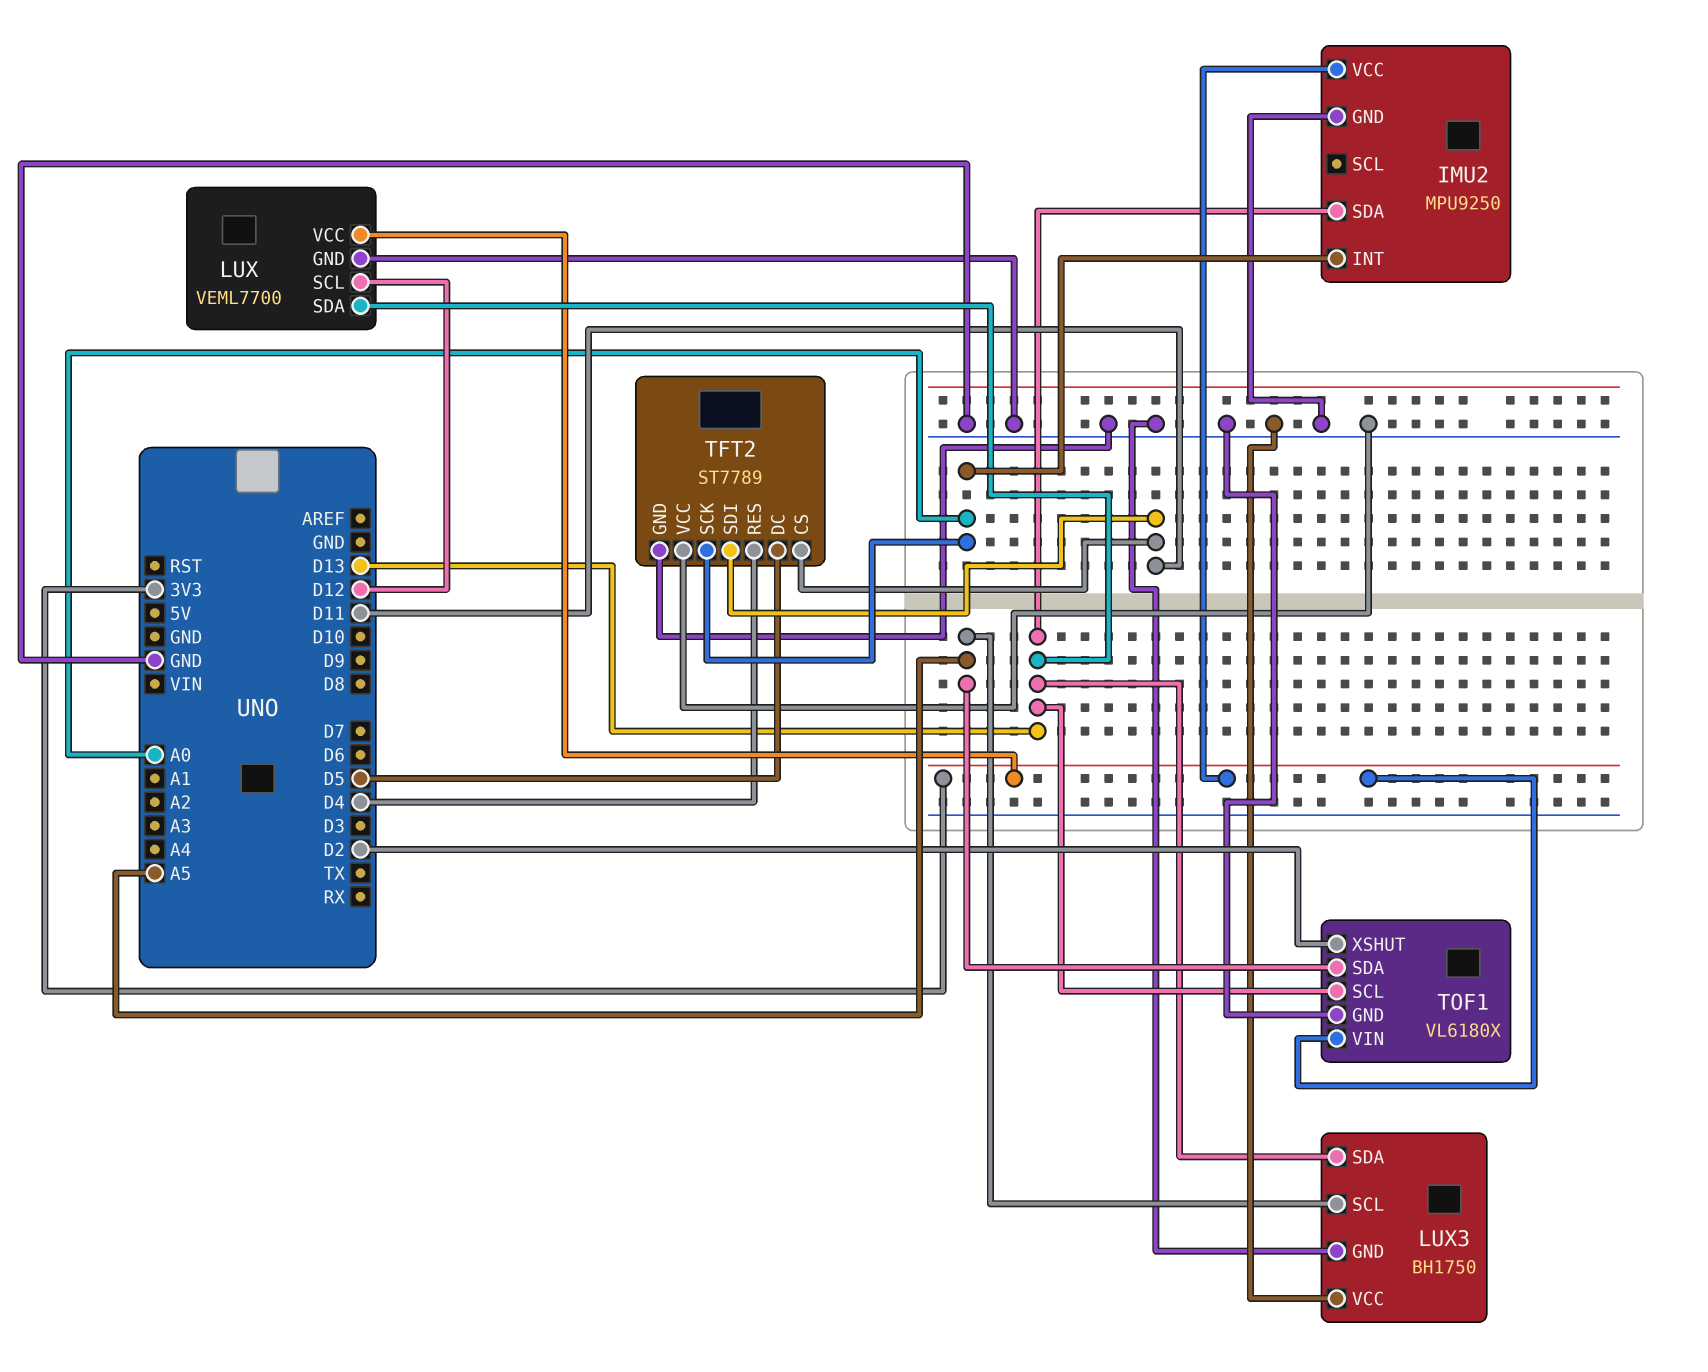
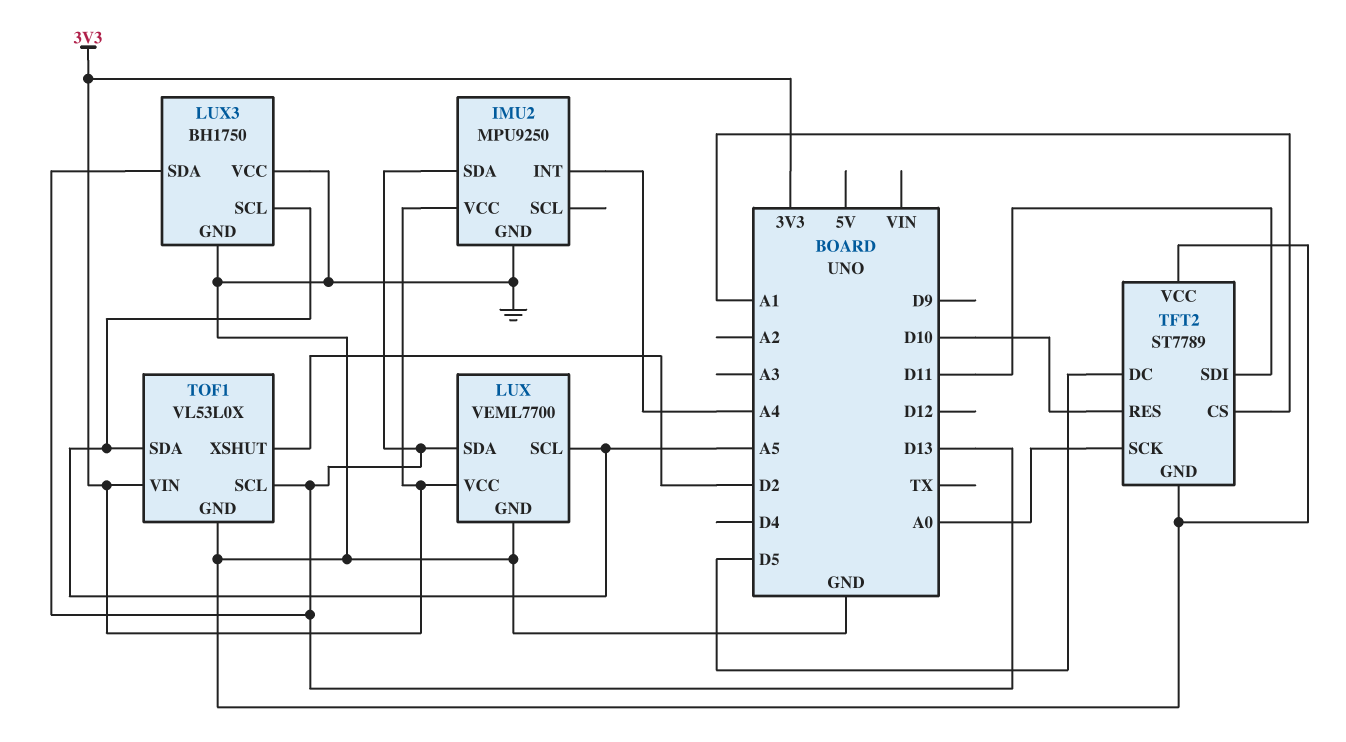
IMU2 pin INT: A0 -> A4
LUX pin SCL: D12 -> A5
TFT2 pin CS: D11 -> A1
TFT2 pin RES: D4 -> D10
TOF1: VL6180X -> VL53L0X

